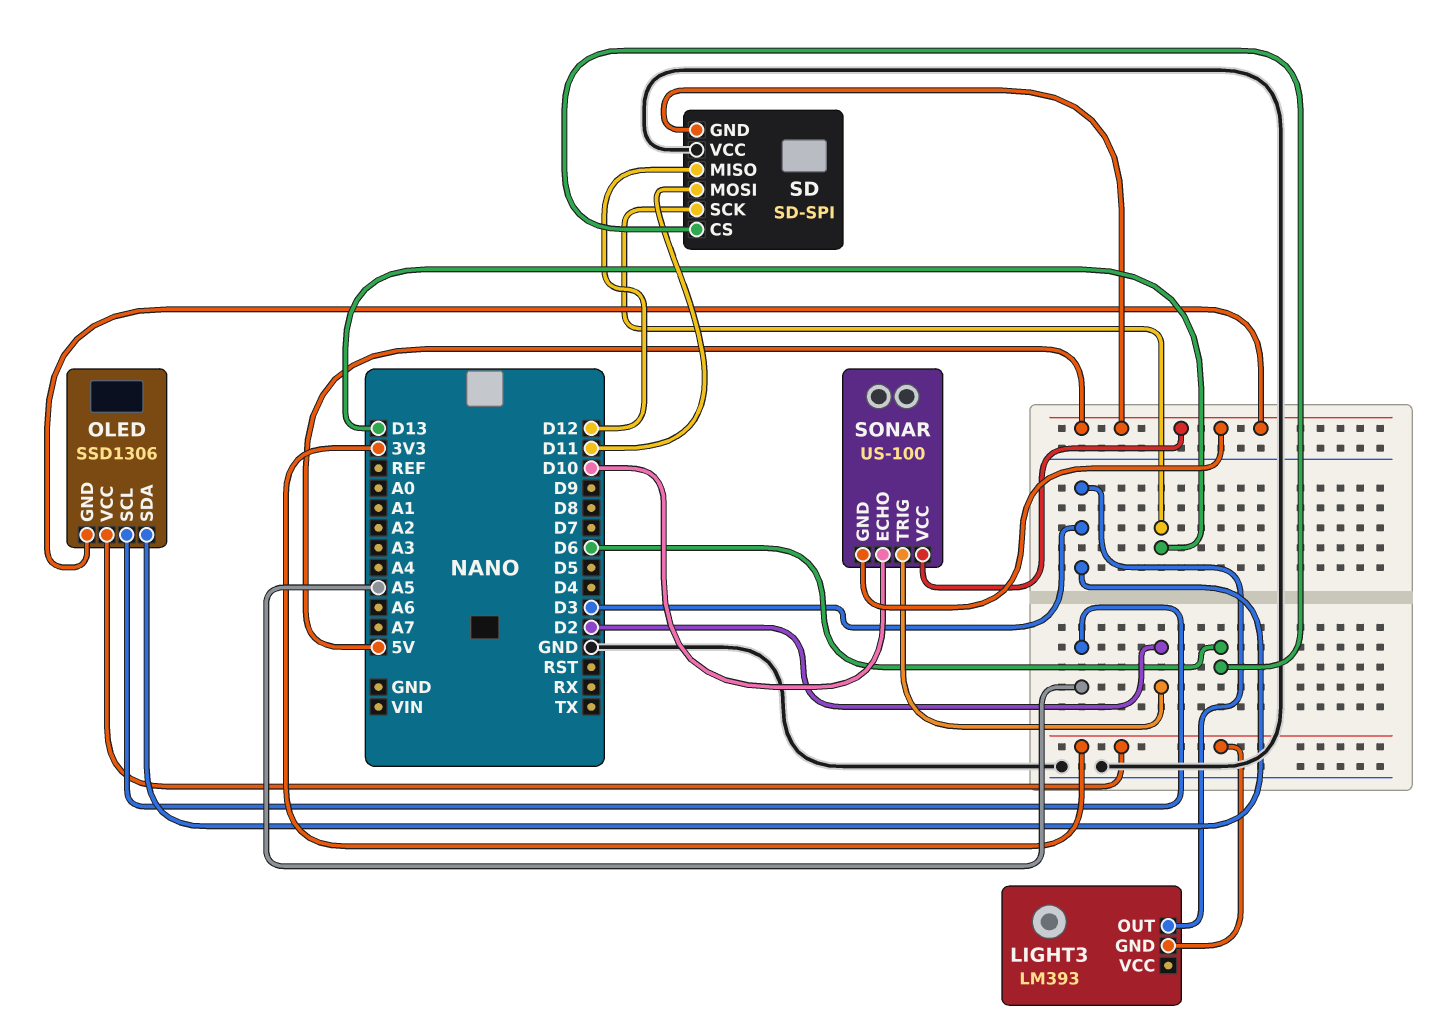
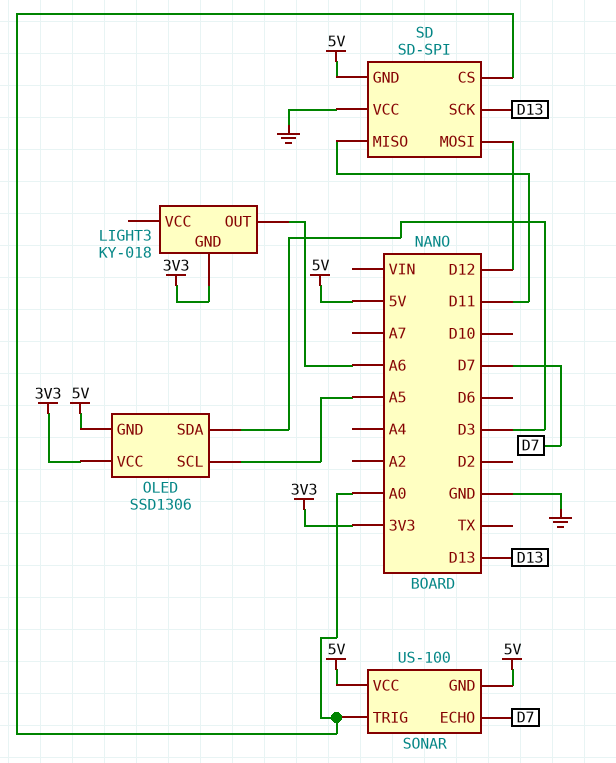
LIGHT3: LM393 -> KY-018
LIGHT3 pin OUT: D3 -> A6
SD pin CS: D6 -> A0
SD pin MISO: D12 -> D11
SD pin MOSI: D11 -> D12
SONAR pin ECHO: D10 -> D7
SONAR pin TRIG: D2 -> A0

